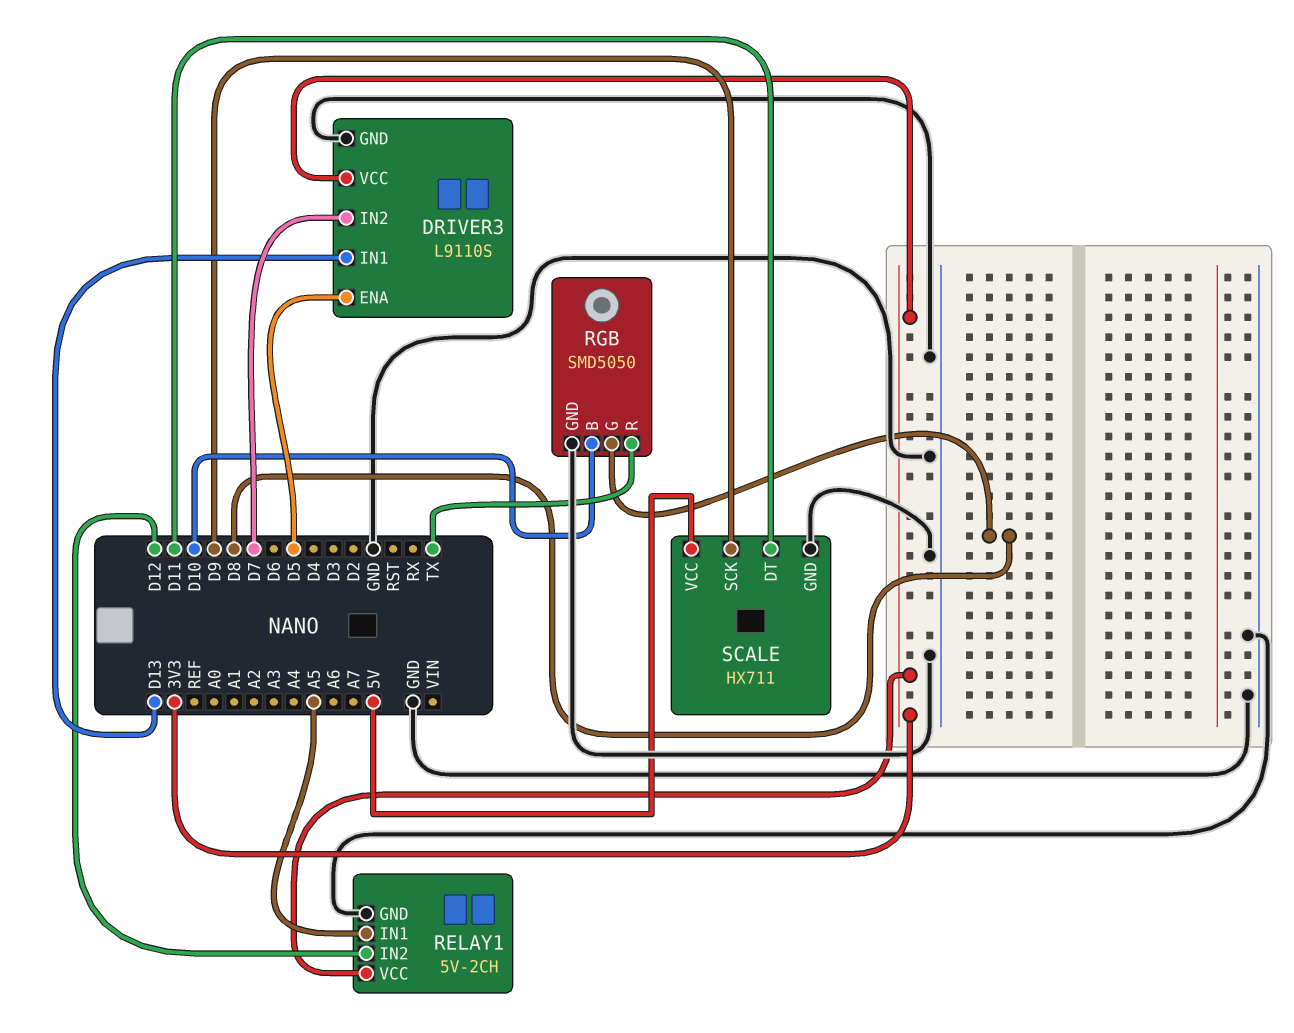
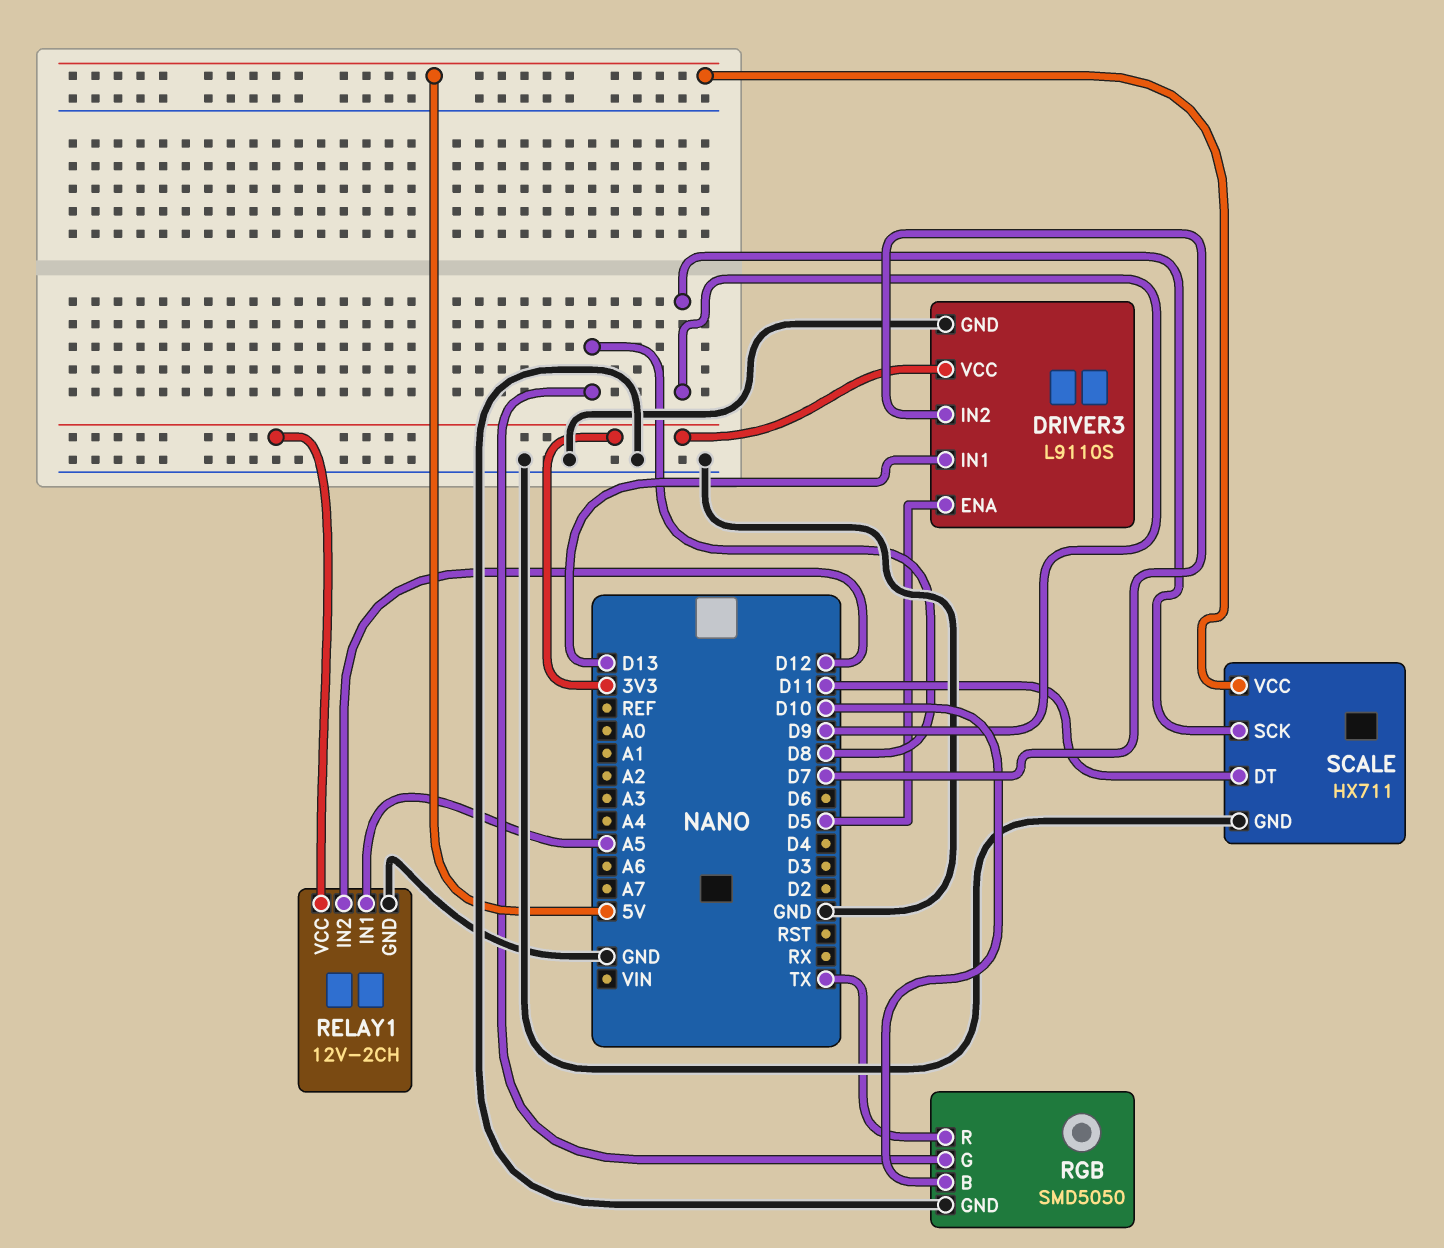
RELAY1: 5V-2CH -> 12V-2CH

